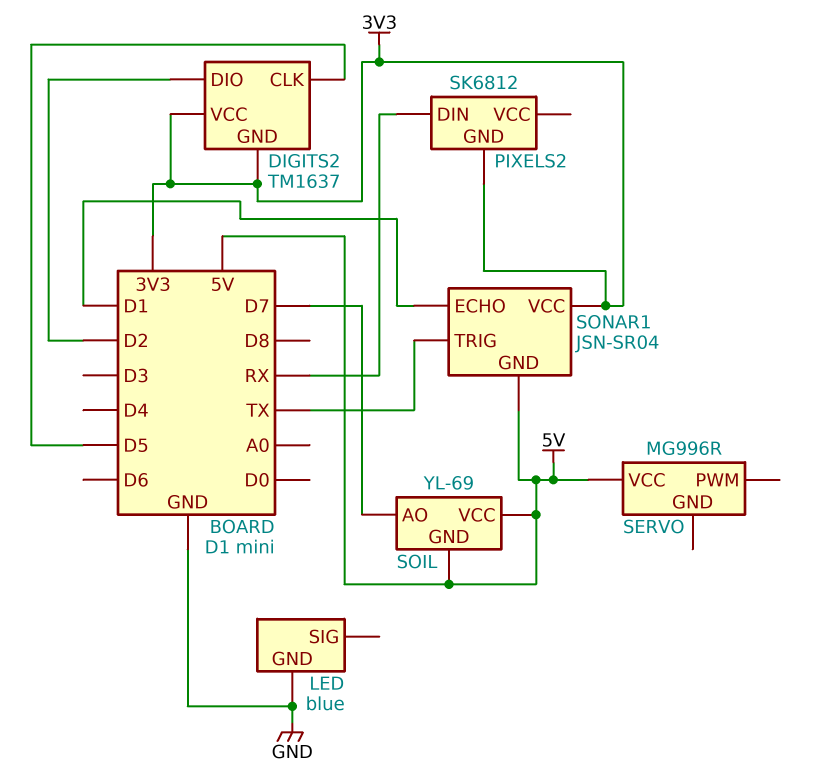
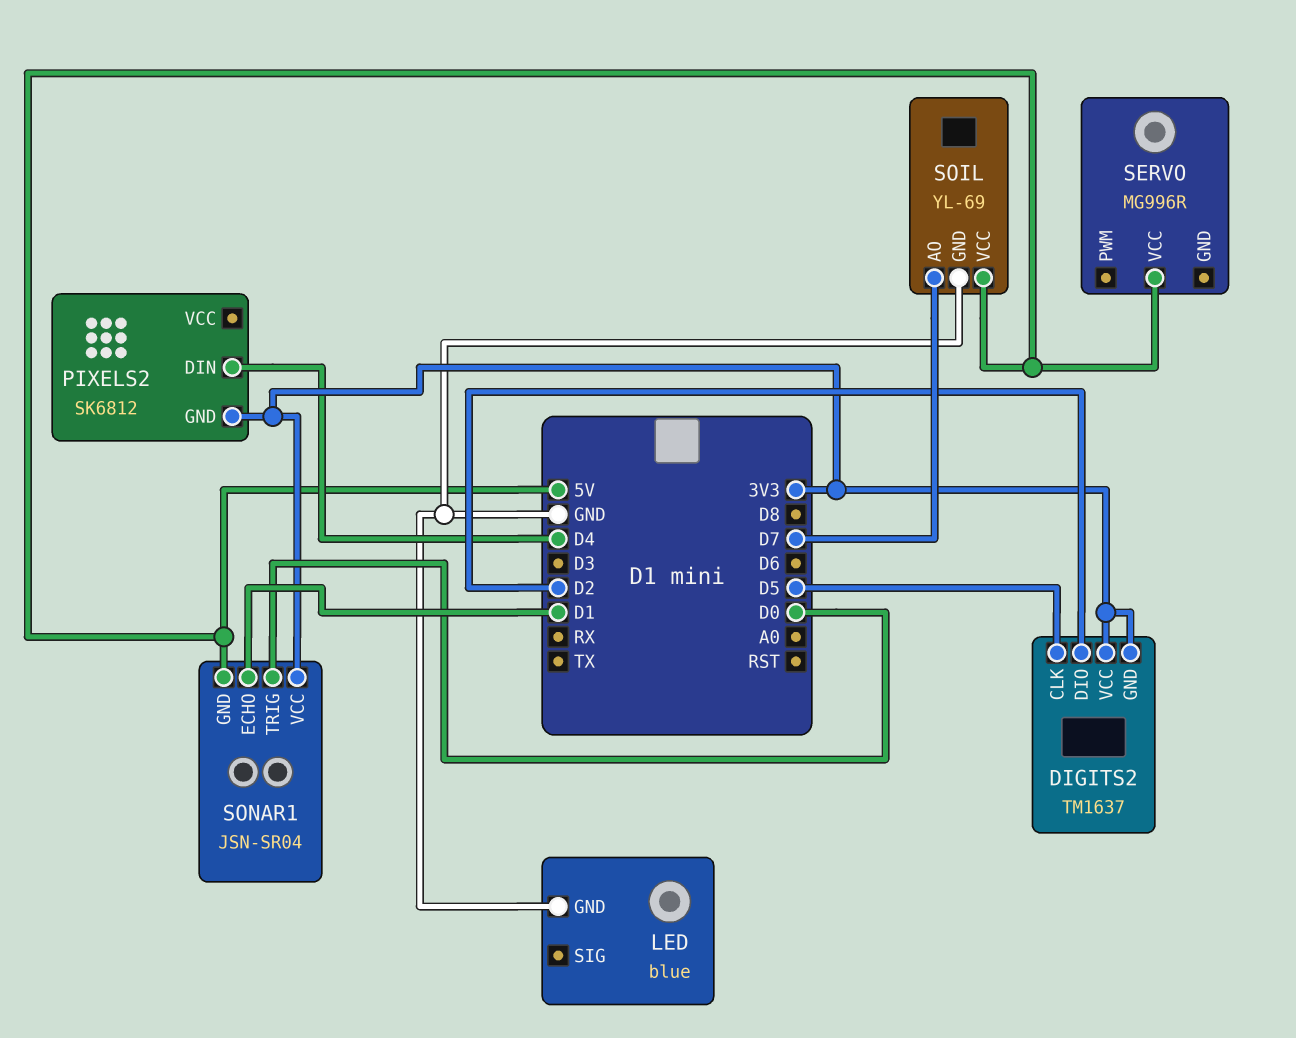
PIXELS2 pin DIN: RX -> D4
SOIL pin GND: 5V -> GND
SONAR1 pin TRIG: TX -> D0

